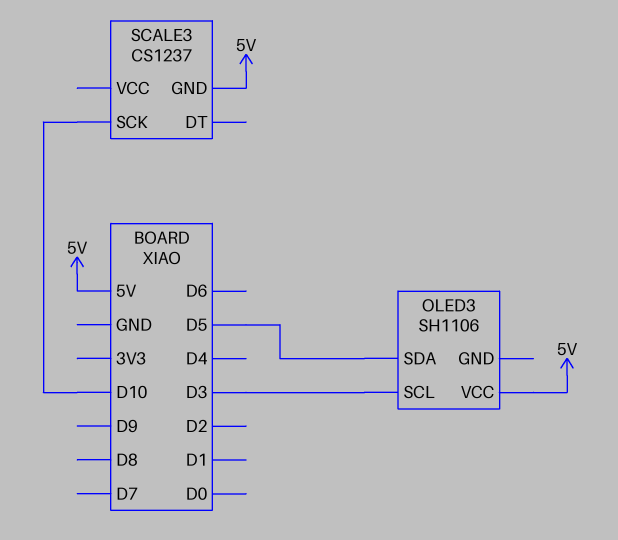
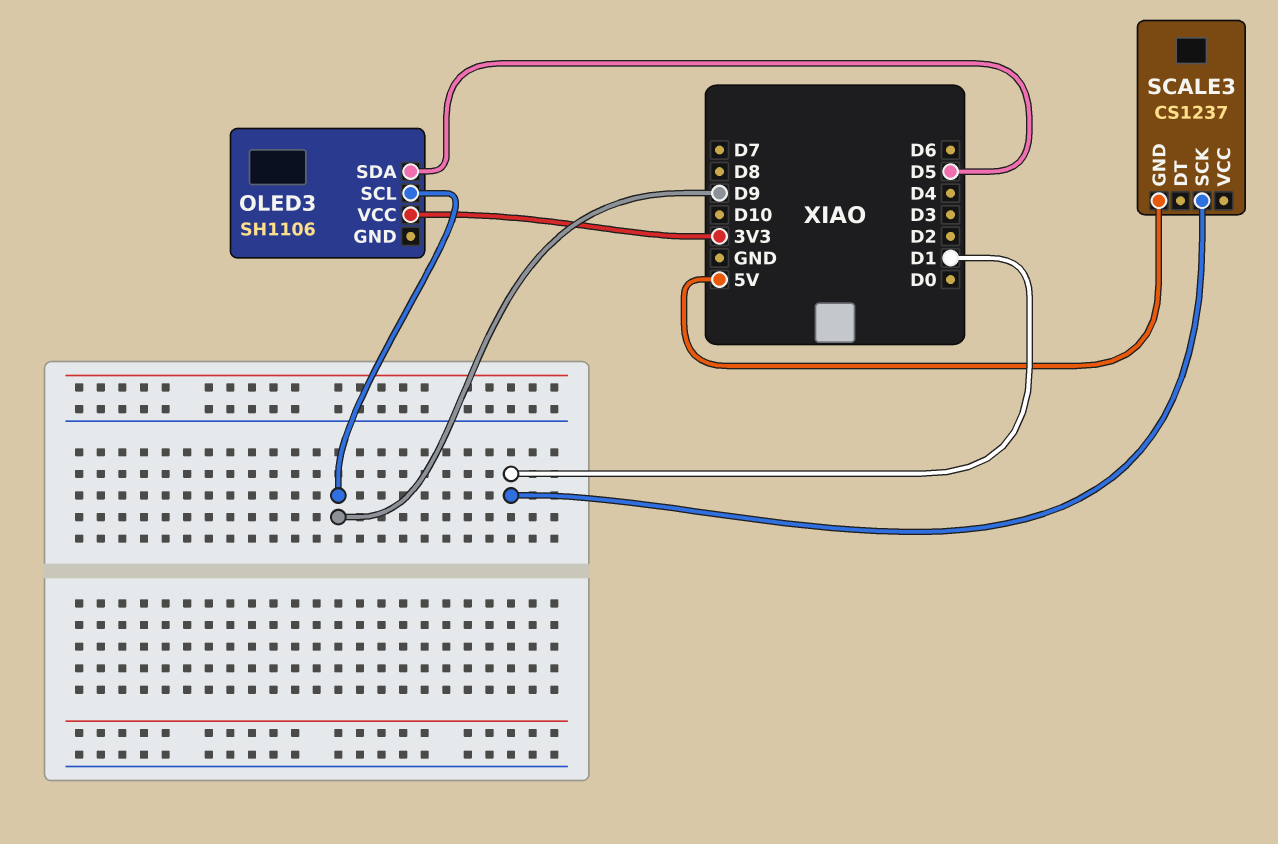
OLED3 pin SCL: D3 -> D9
OLED3 pin VCC: 5V -> 3V3
SCALE3 pin SCK: D10 -> D1

